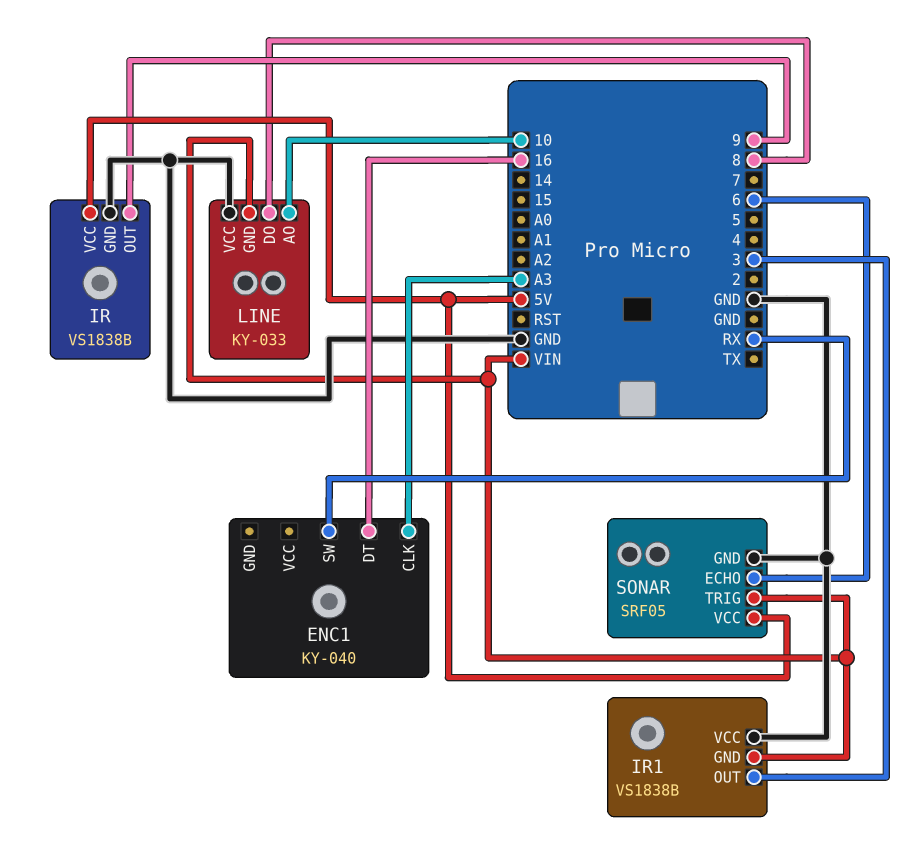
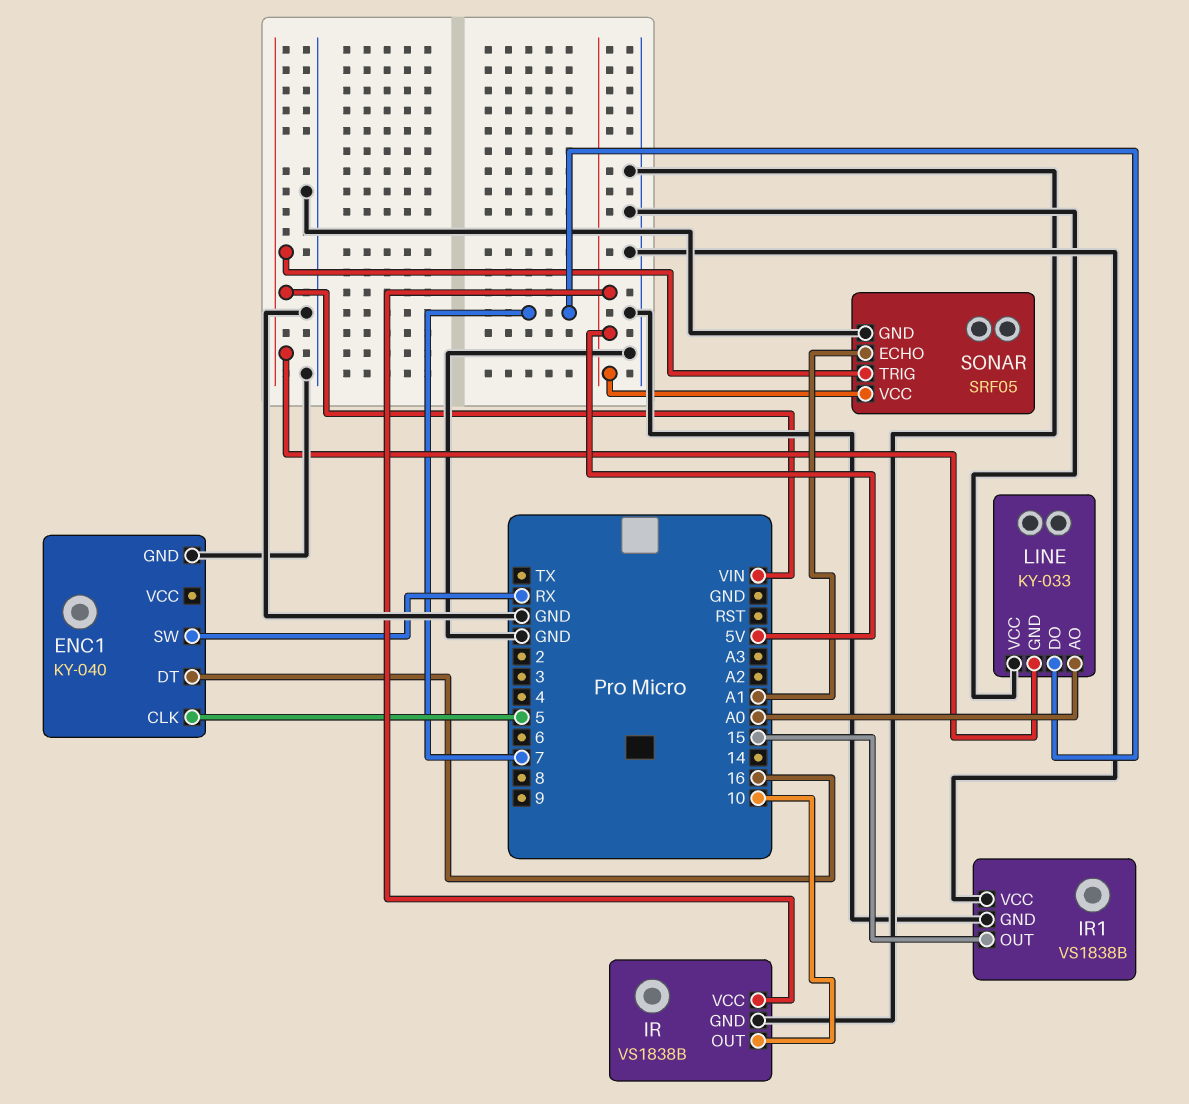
ENC1 pin CLK: A3 -> 5
ENC1 pin GND: none -> GND
IR pin OUT: 9 -> 10
IR1 pin GND: VIN -> GND
IR1 pin OUT: 3 -> 15
LINE pin AO: 10 -> A0
LINE pin DO: 8 -> 7
SONAR pin ECHO: 6 -> A1

